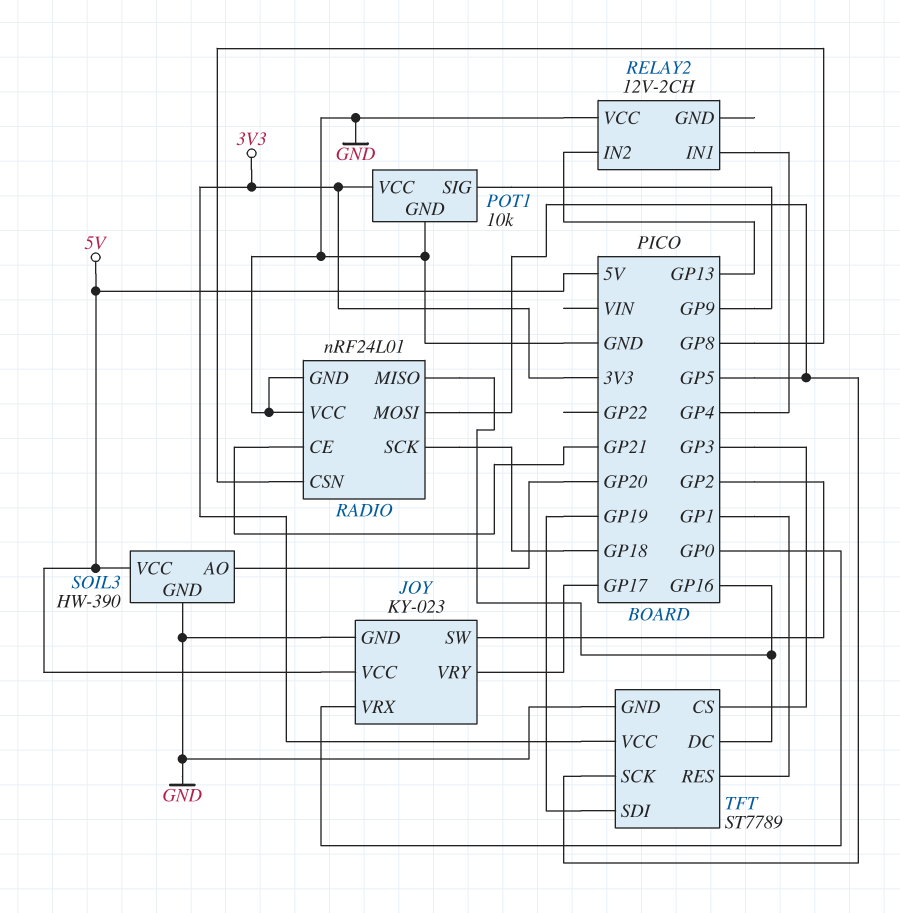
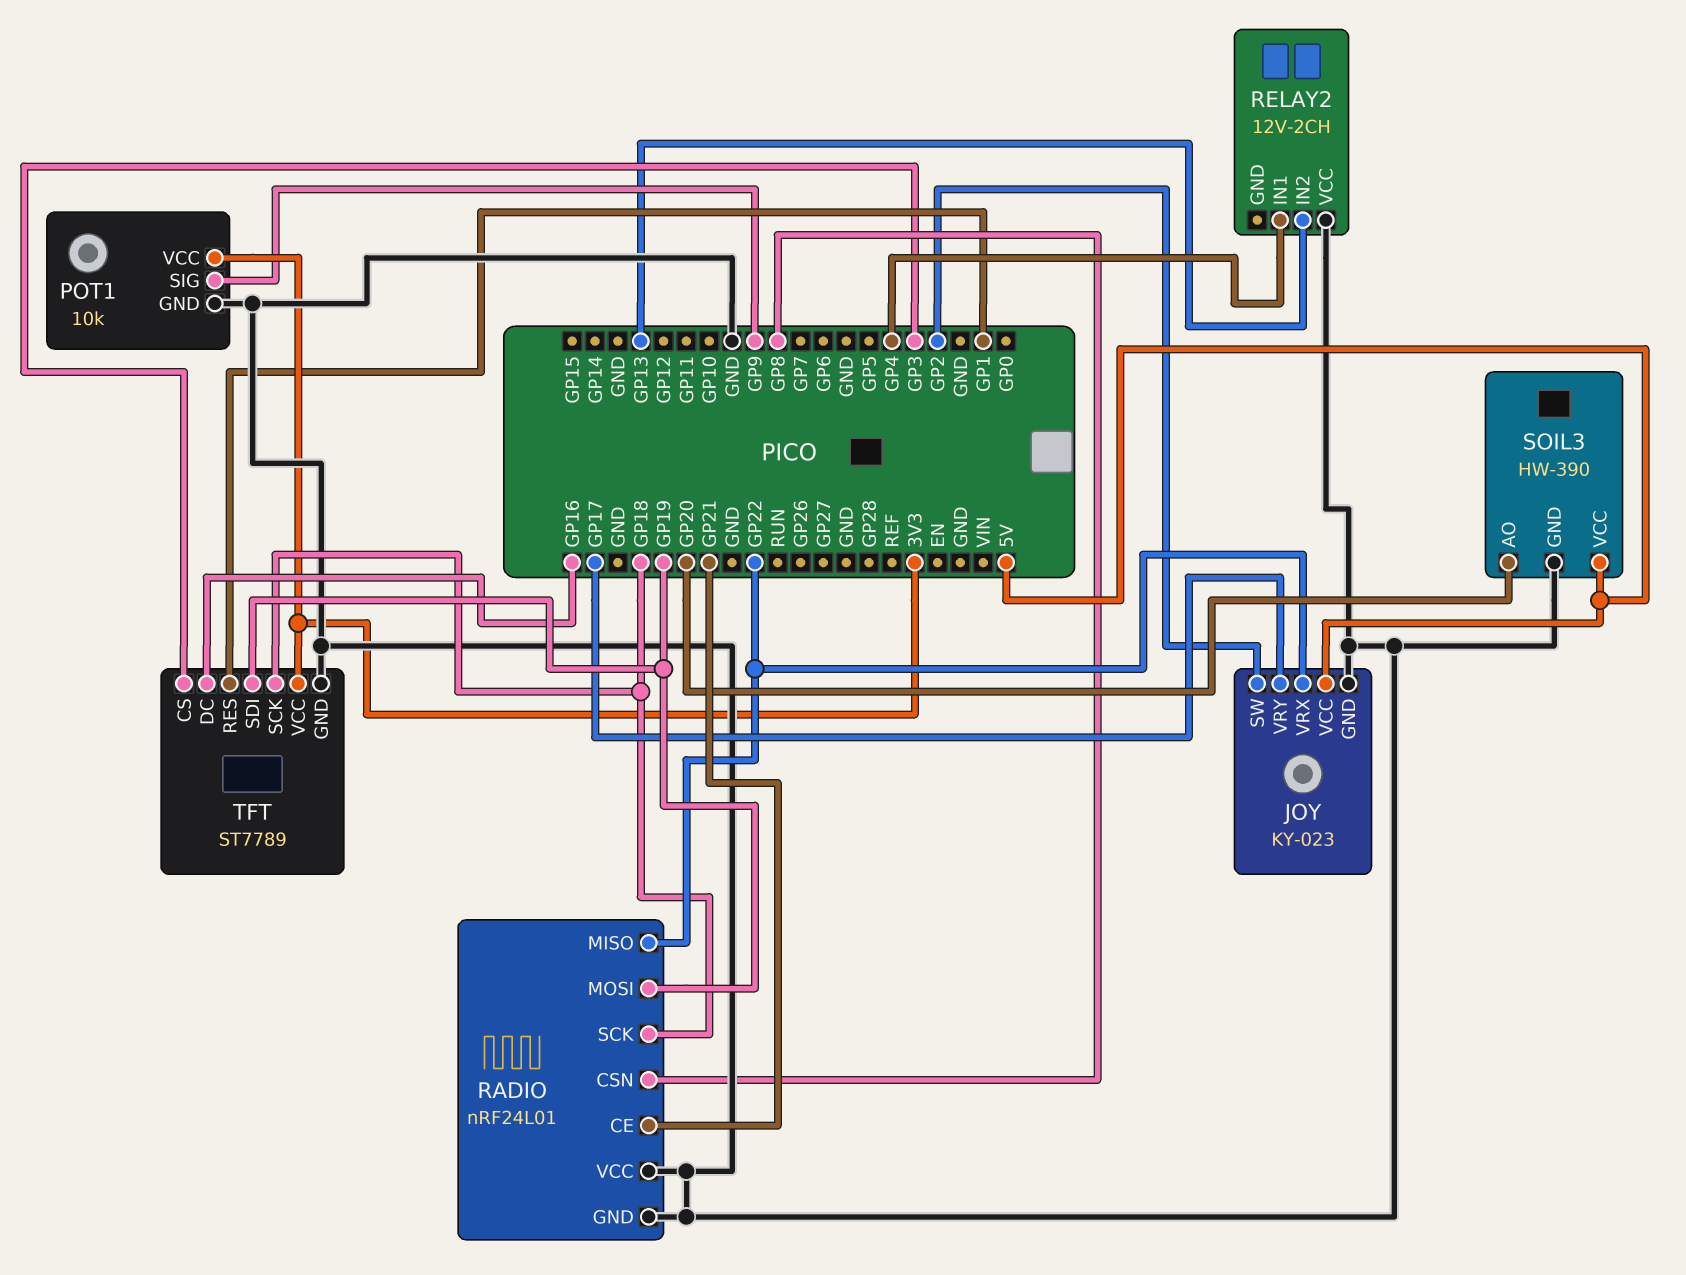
JOY pin VRX: GP0 -> GP22
RADIO pin MISO: GP16 -> GP22
RADIO pin MOSI: GP5 -> GP19
TFT pin SCK: GP5 -> GP18

